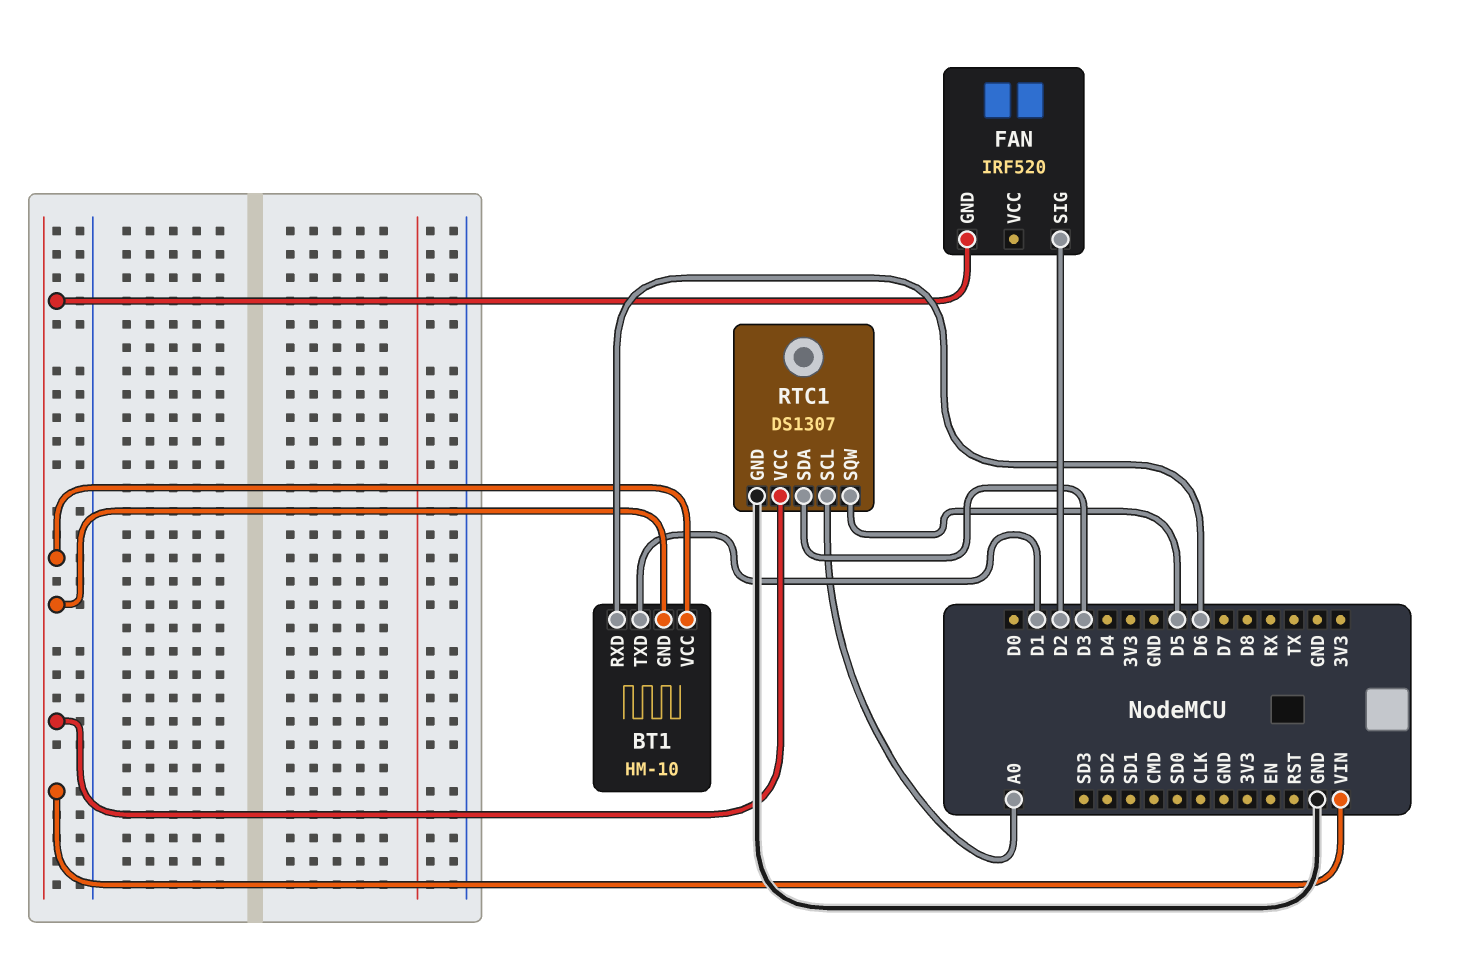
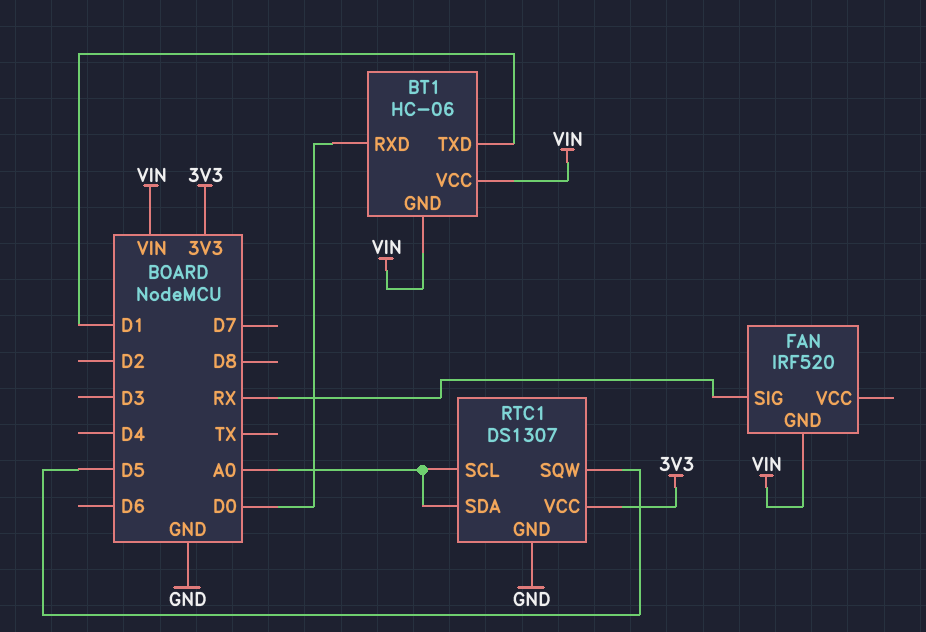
BT1: HM-10 -> HC-06
BT1 pin RXD: D6 -> D0
FAN pin SIG: D2 -> RX
RTC1 pin SDA: D3 -> A0
RTC1 pin VCC: VIN -> 3V3

